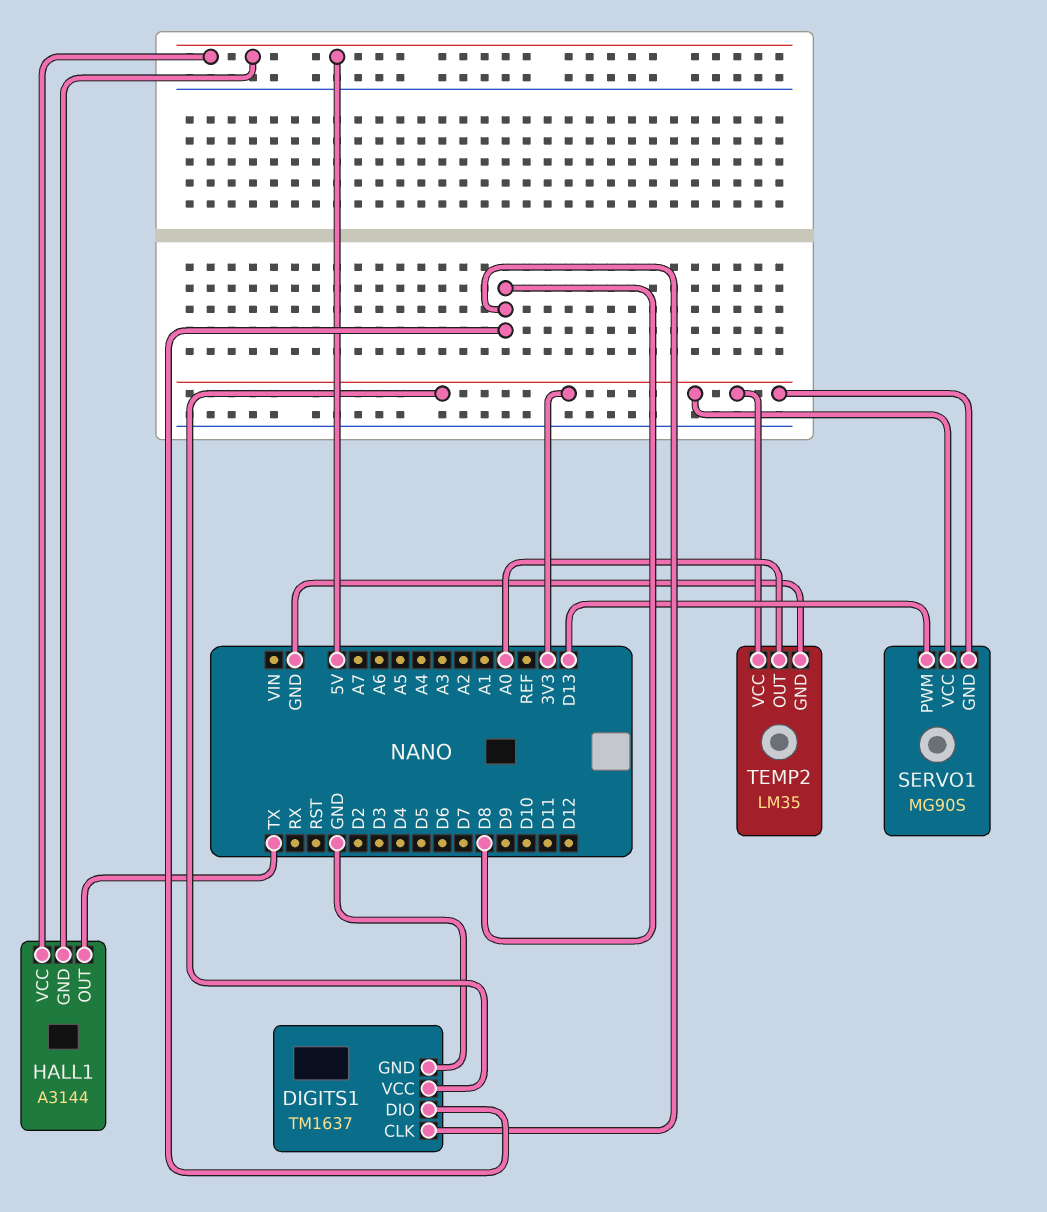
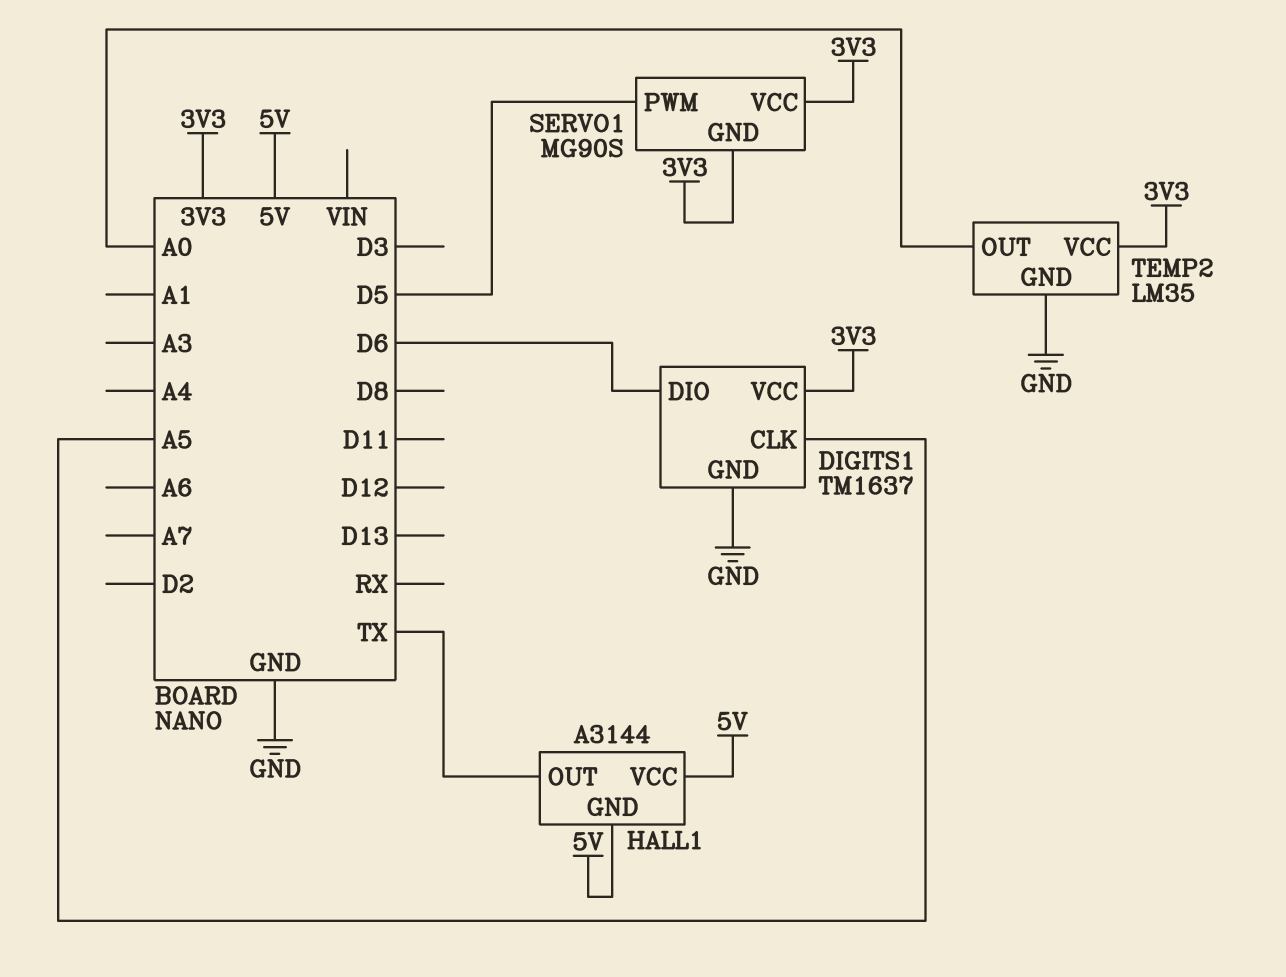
DIGITS1 pin CLK: D8 -> A5
DIGITS1 pin DIO: D8 -> D6
SERVO1 pin PWM: D13 -> D5

